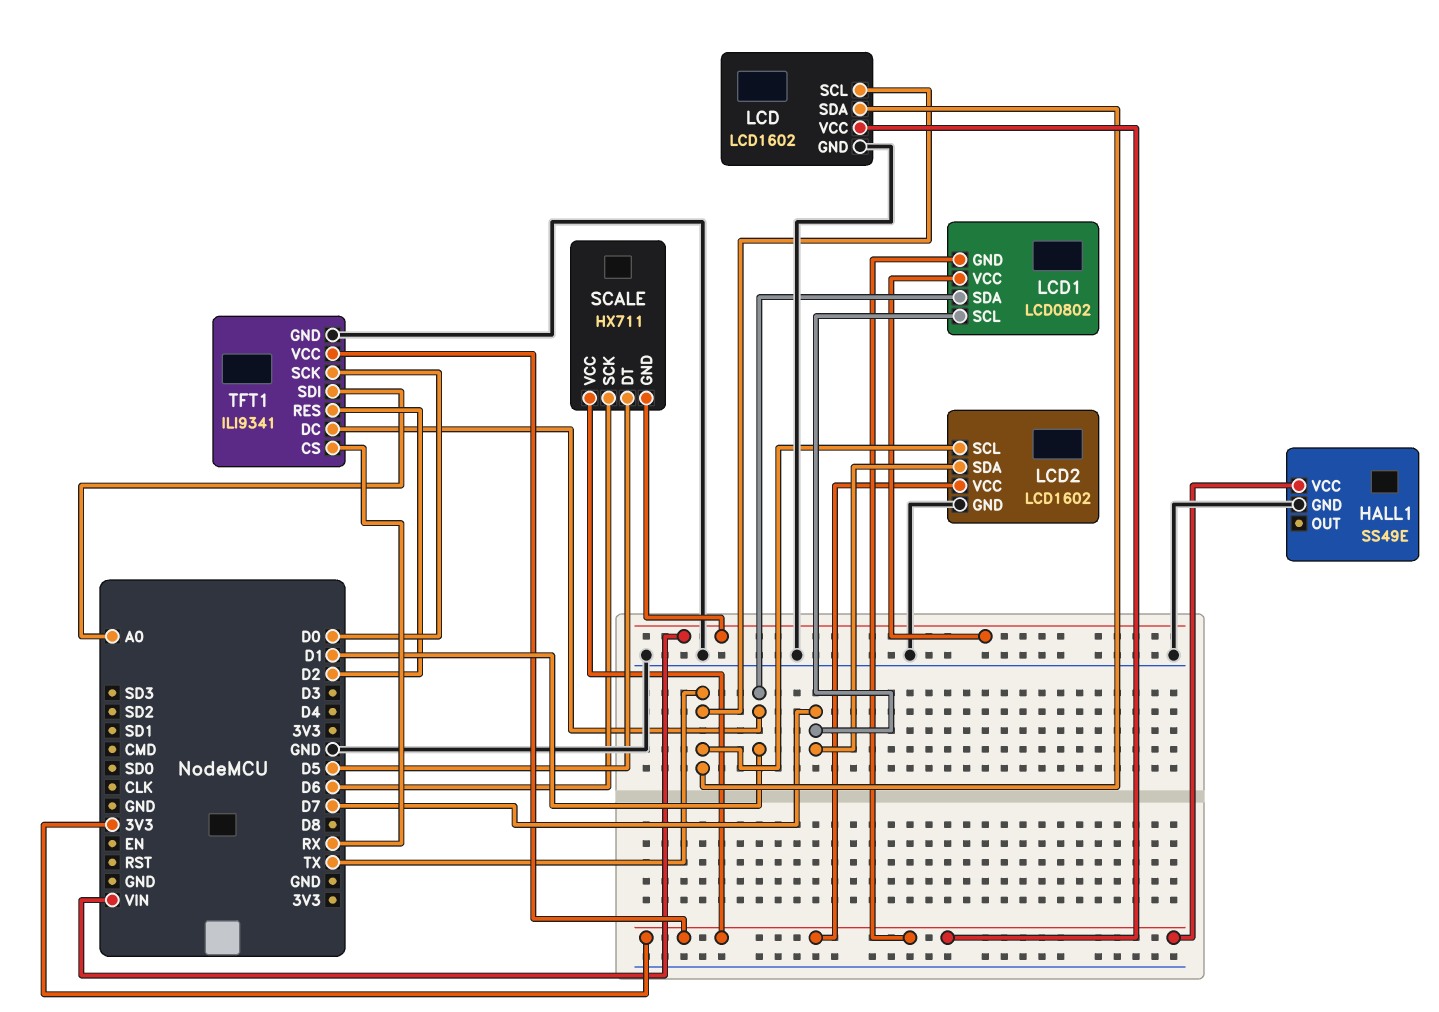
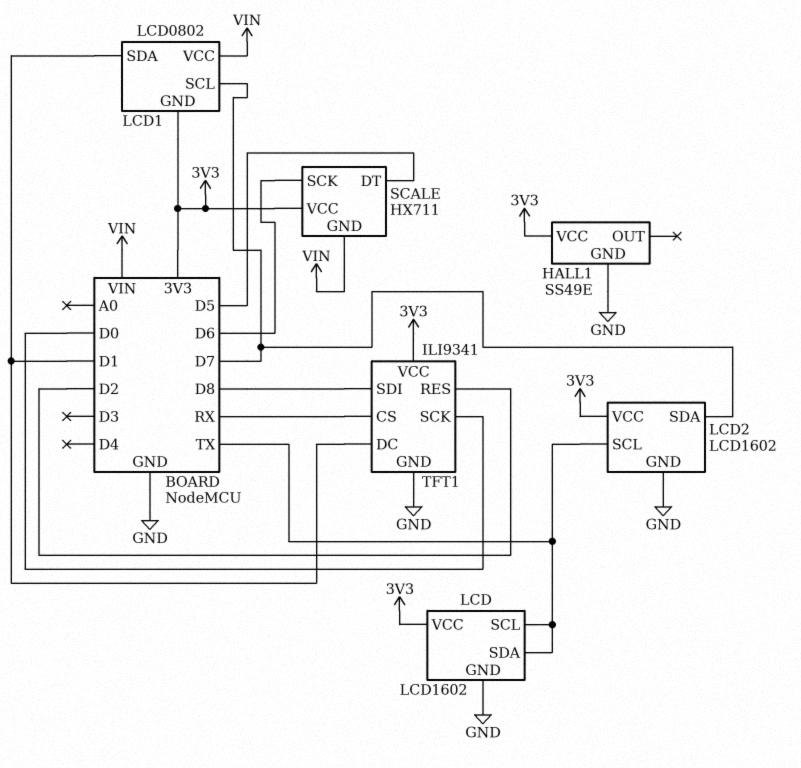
TFT1 pin SDI: A0 -> D8

